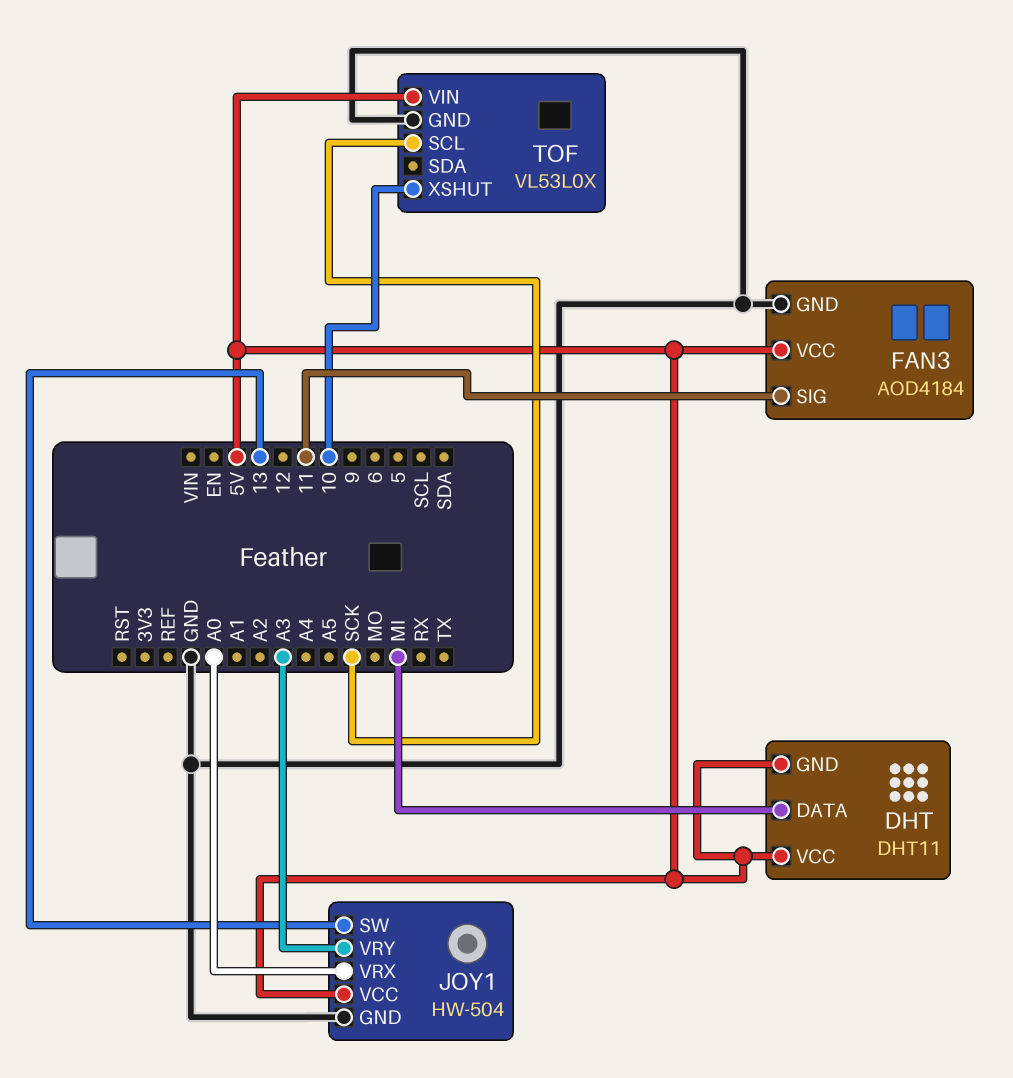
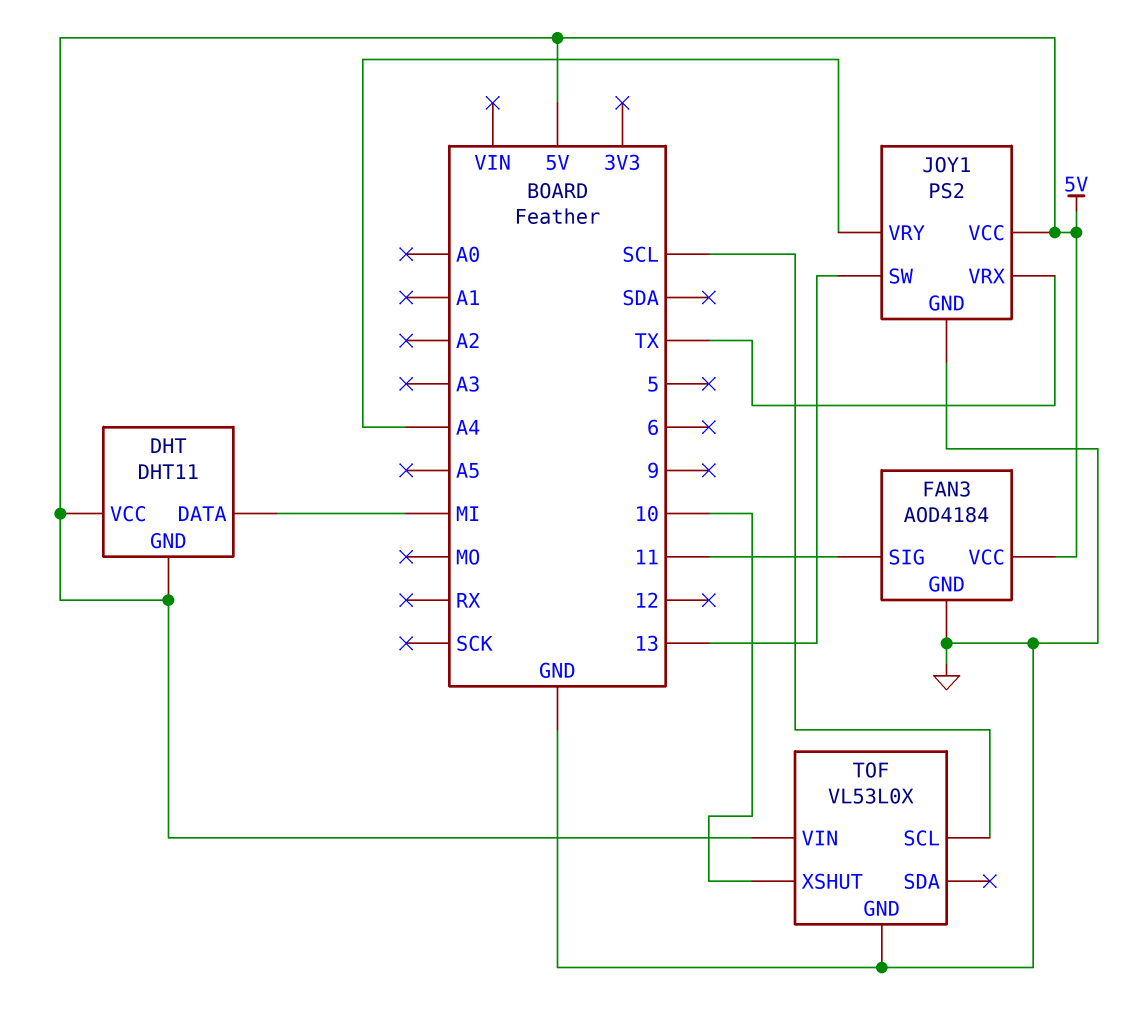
JOY1: HW-504 -> PS2
JOY1 pin VRX: A0 -> TX
JOY1 pin VRY: A3 -> A4
TOF pin SCL: SCK -> SCL

